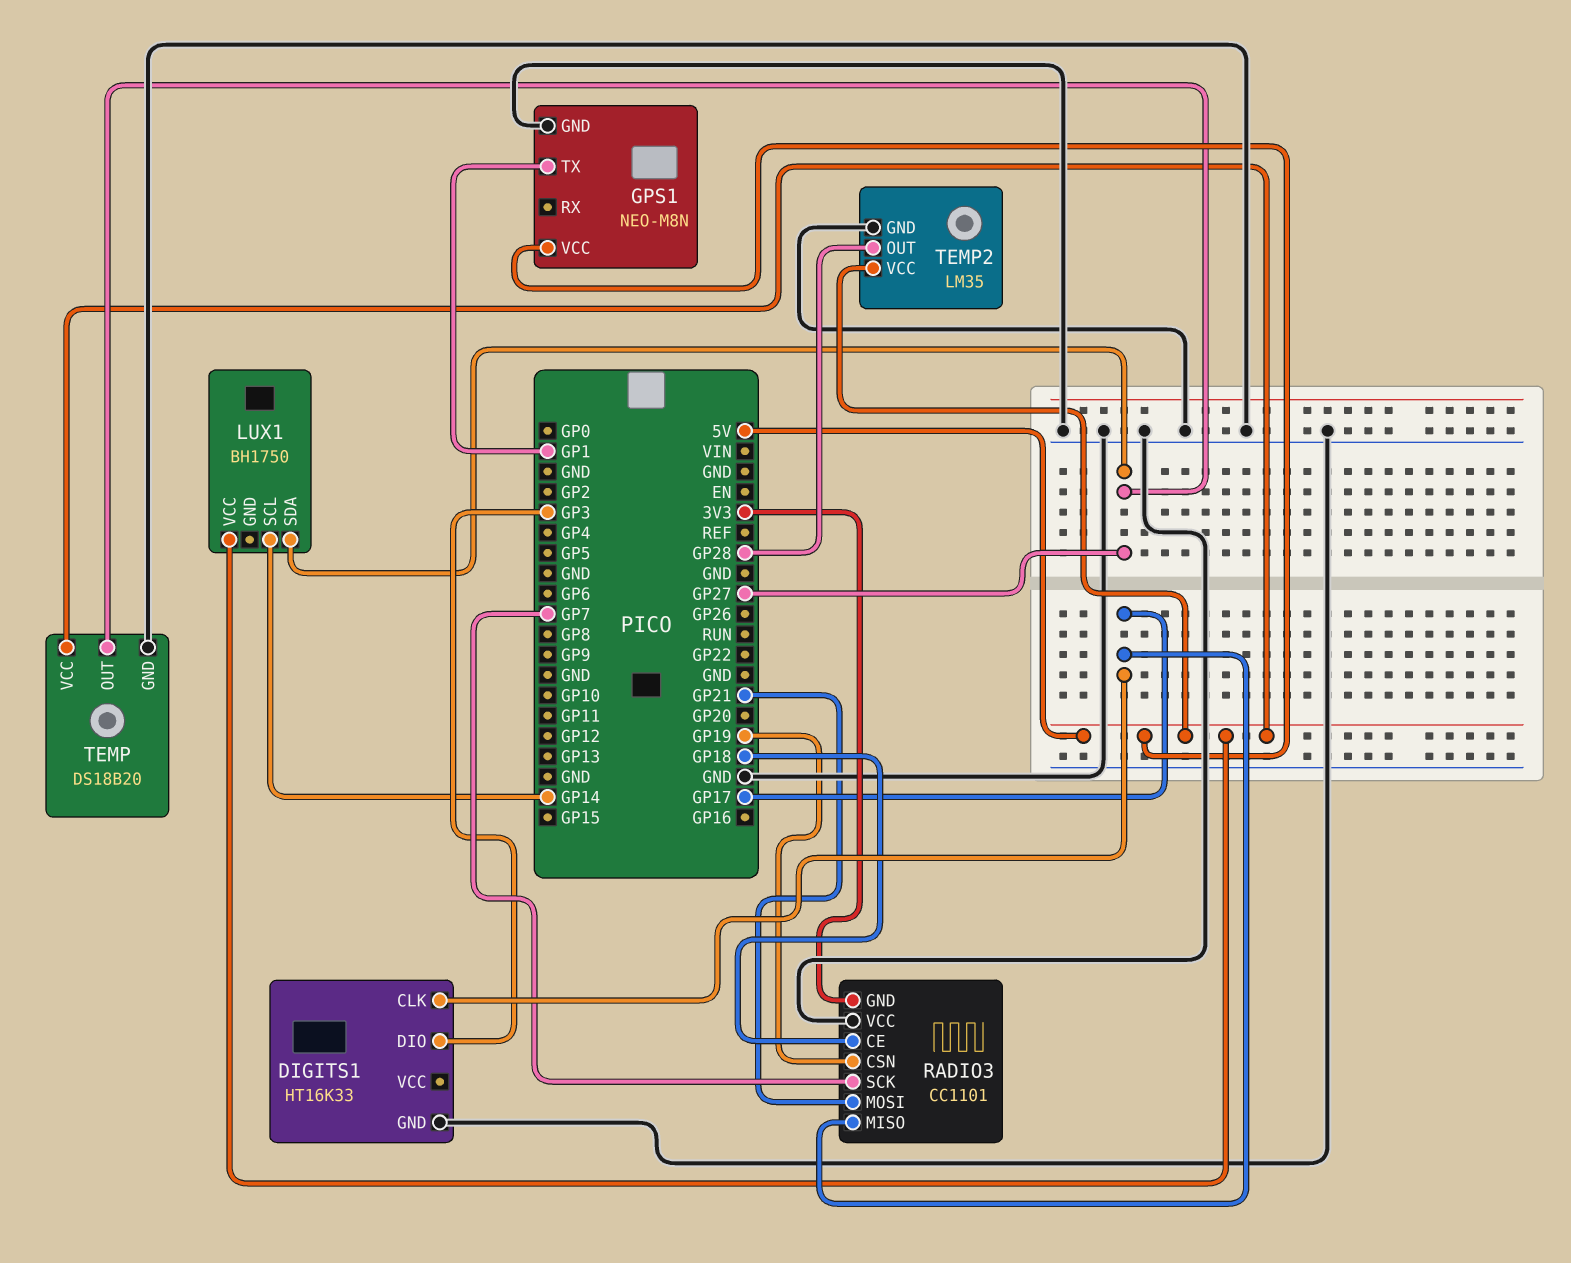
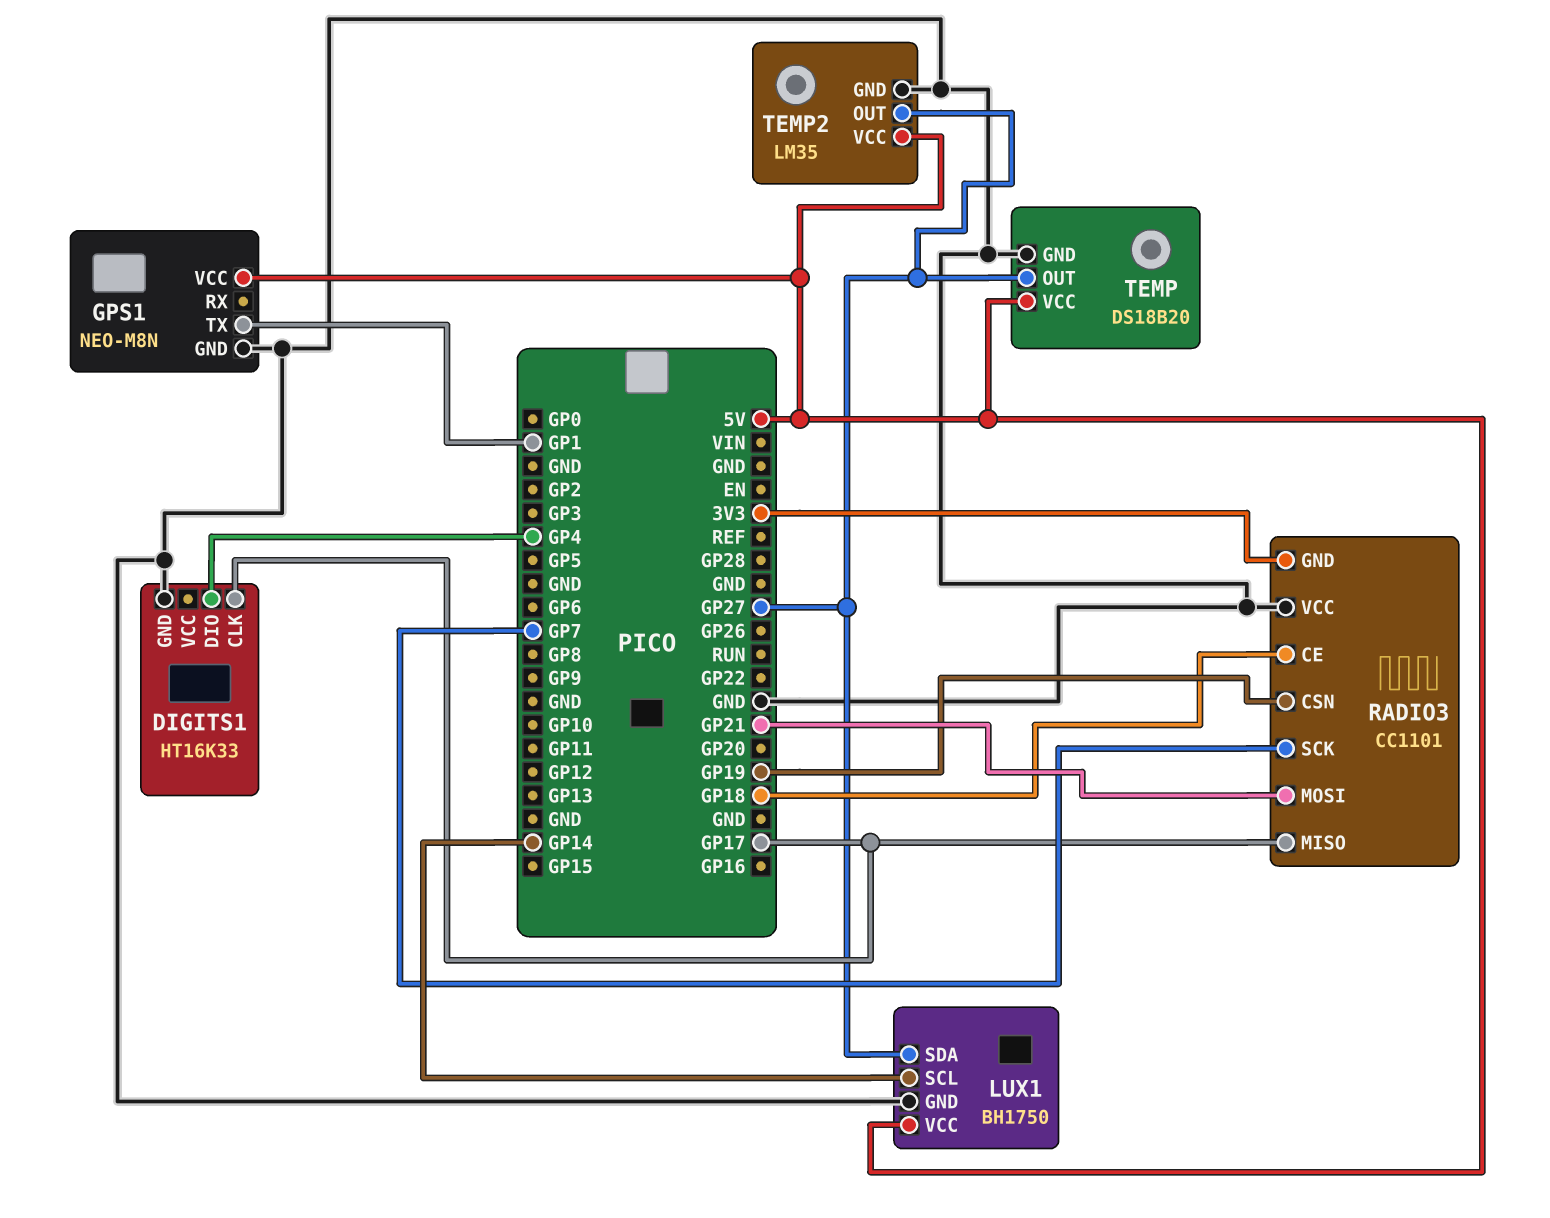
DIGITS1 pin DIO: GP3 -> GP4
LUX1 pin GND: none -> GND
TEMP2 pin OUT: GP28 -> GP27

